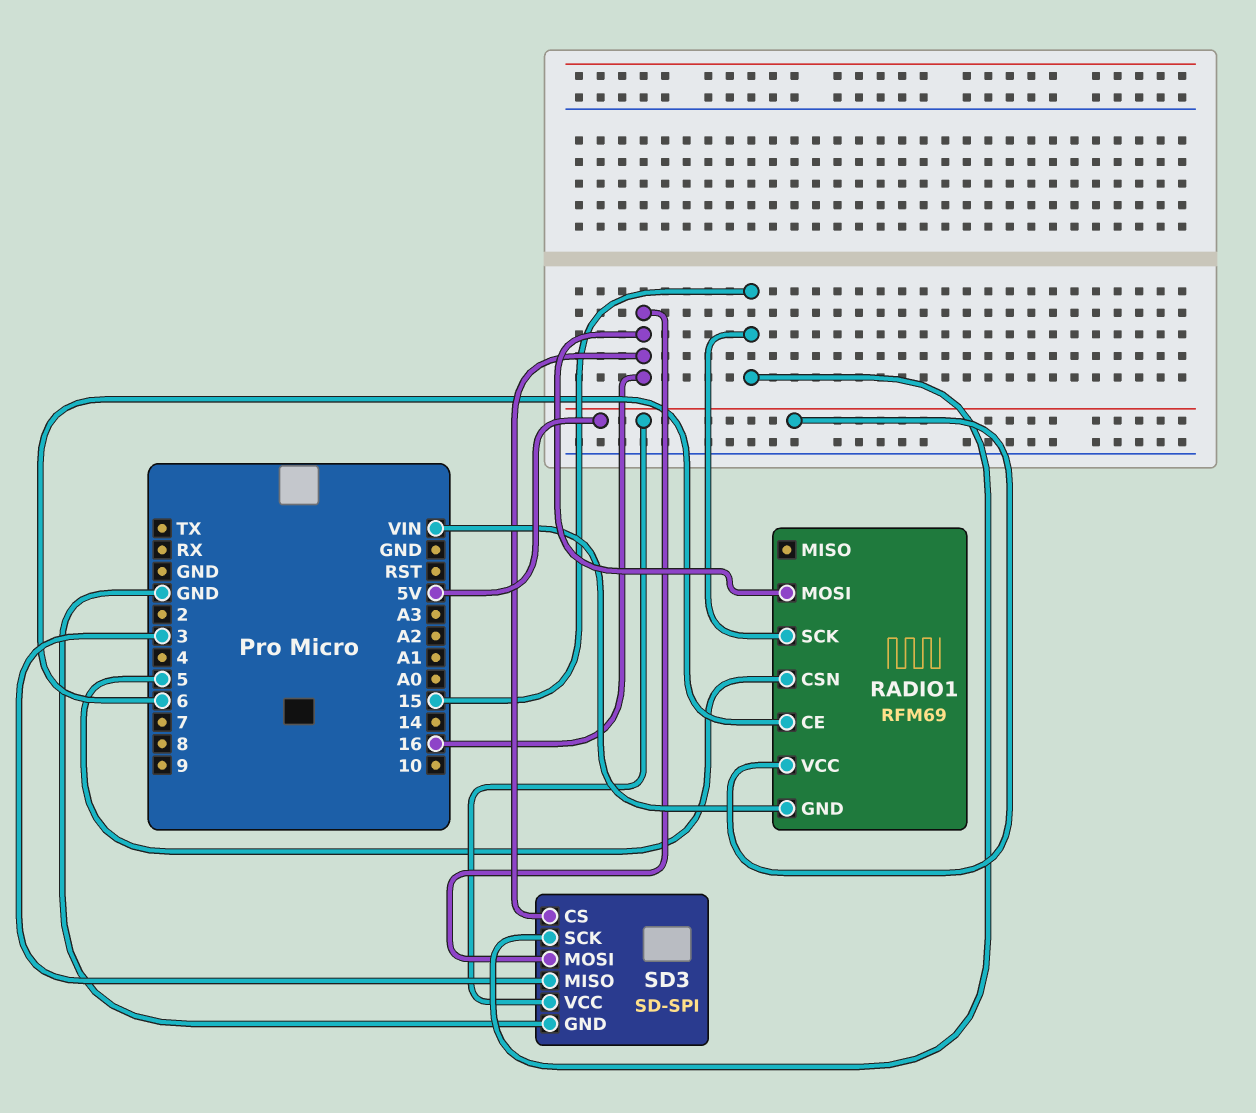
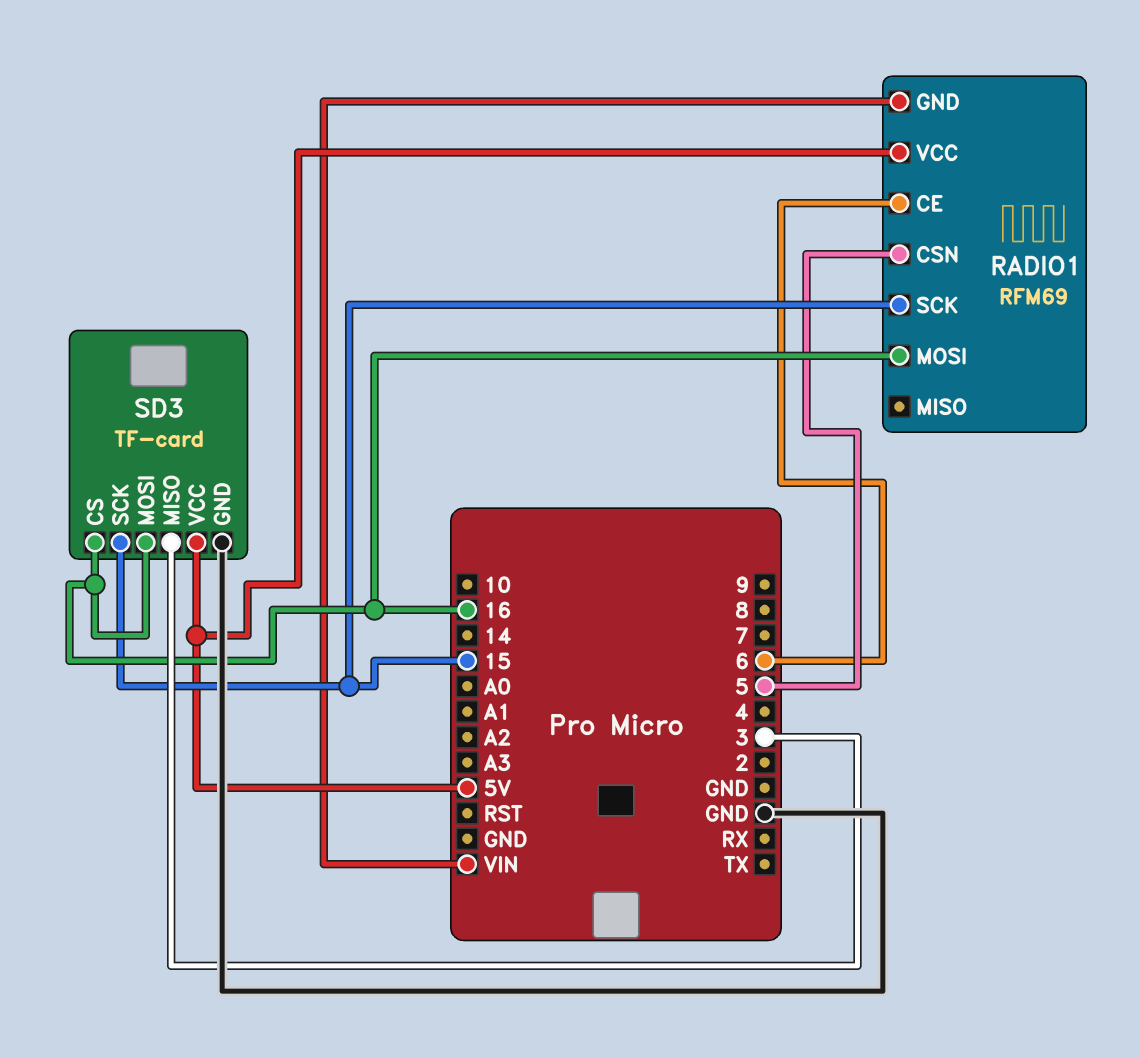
SD3: SD-SPI -> TF-card

